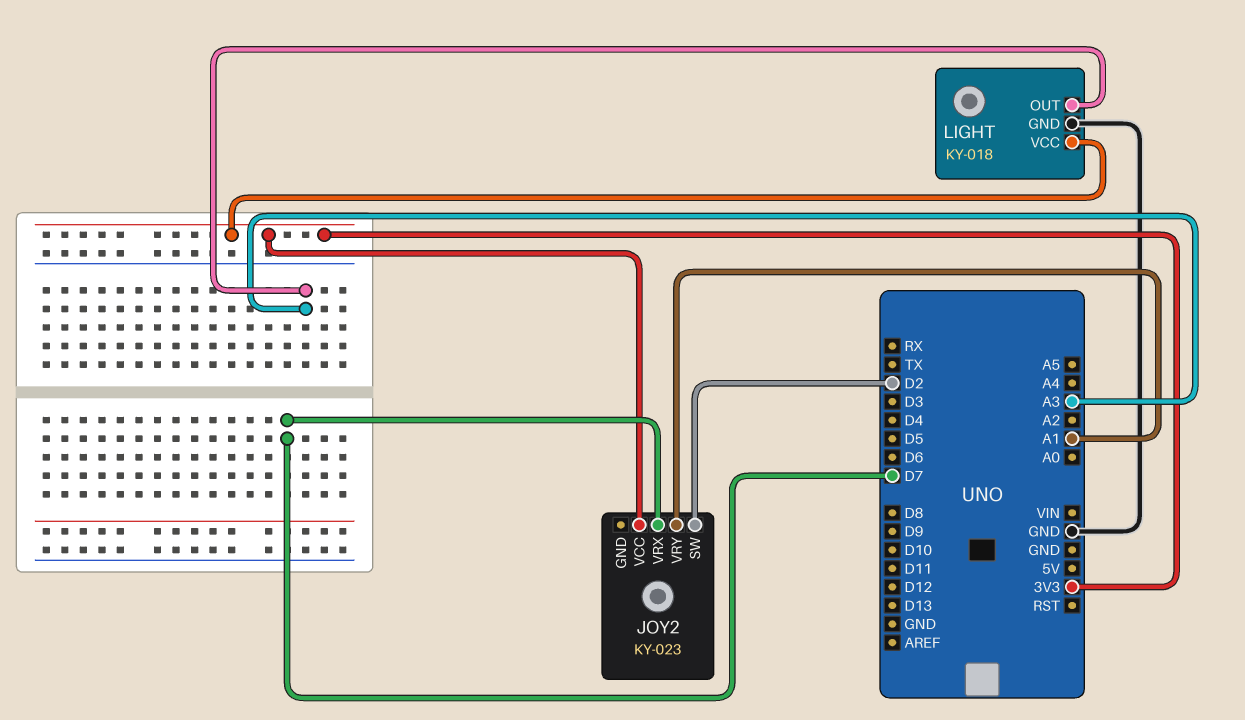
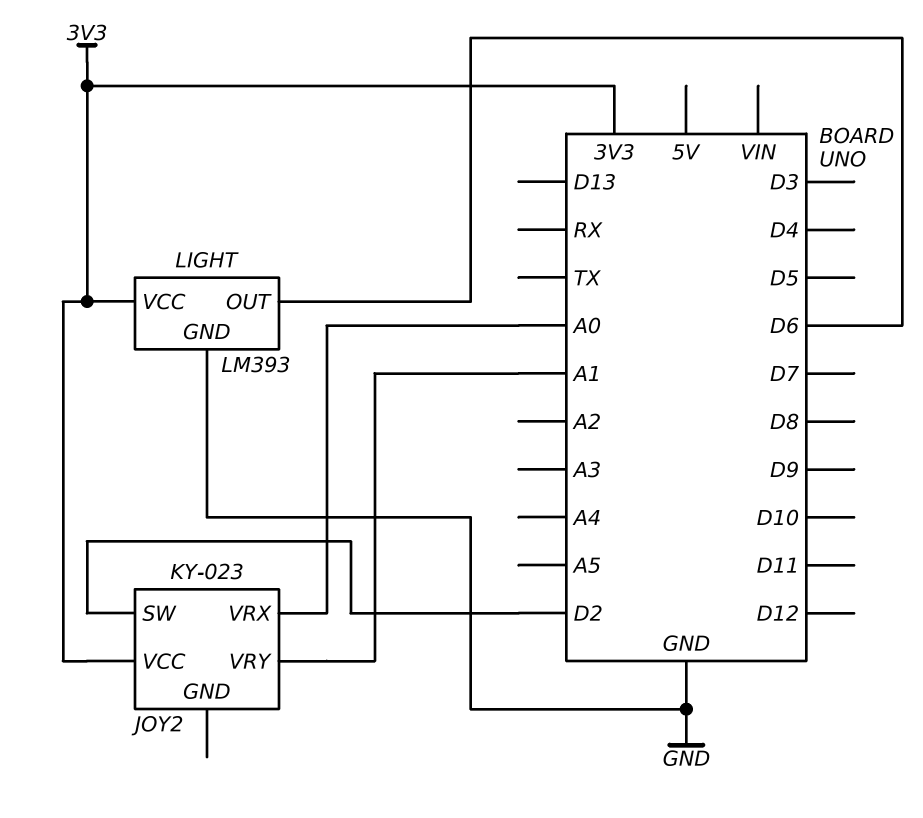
JOY2 pin VRX: D7 -> A0
LIGHT: KY-018 -> LM393
LIGHT pin OUT: A3 -> D6

